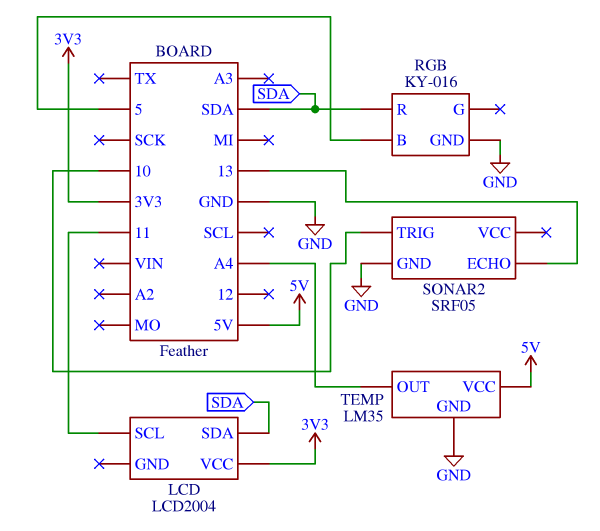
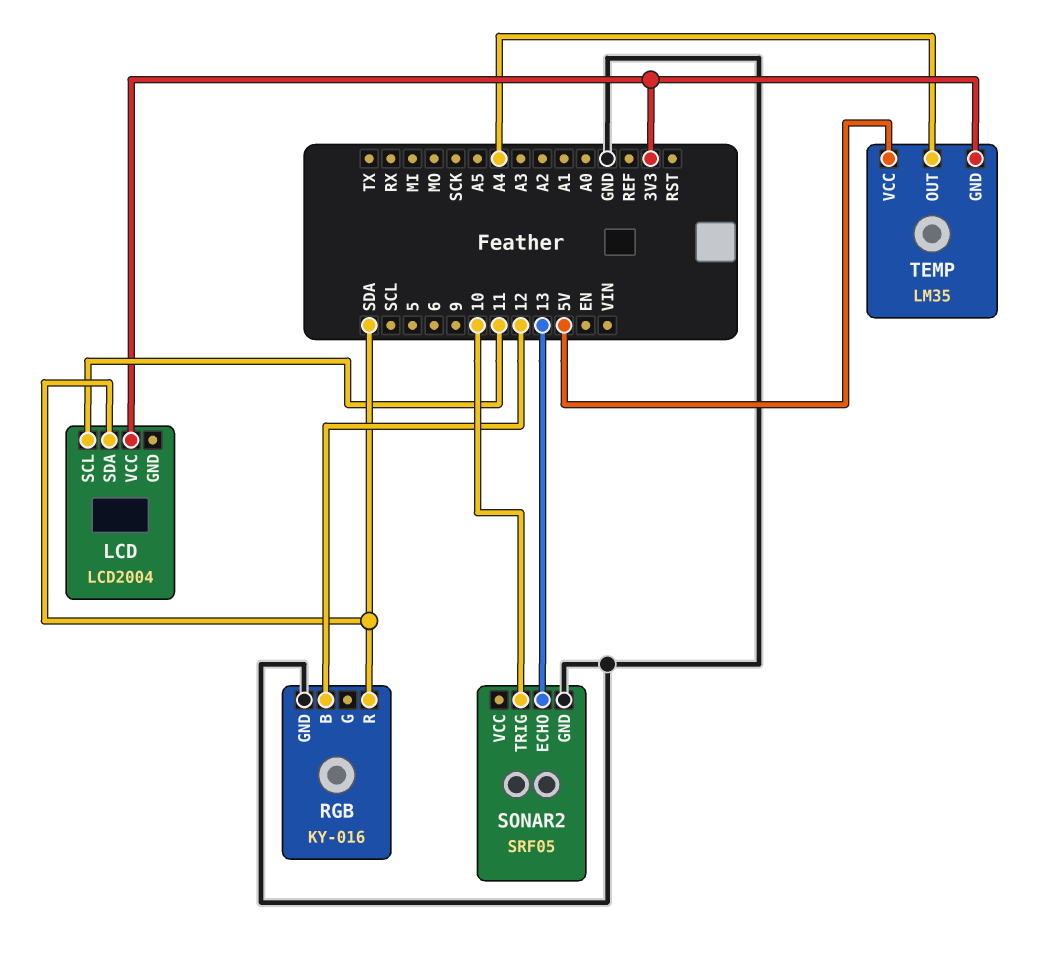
RGB pin B: 5 -> 12
TEMP pin GND: GND -> 3V3

